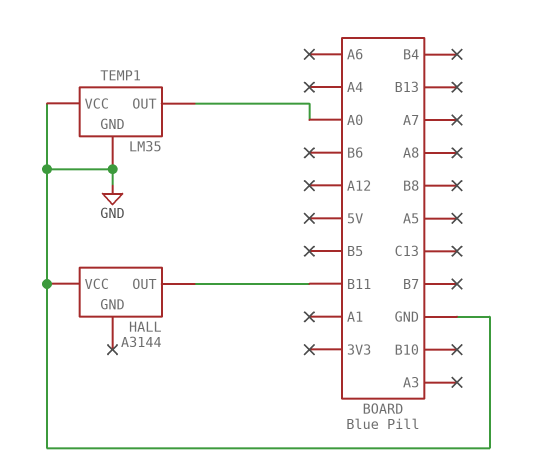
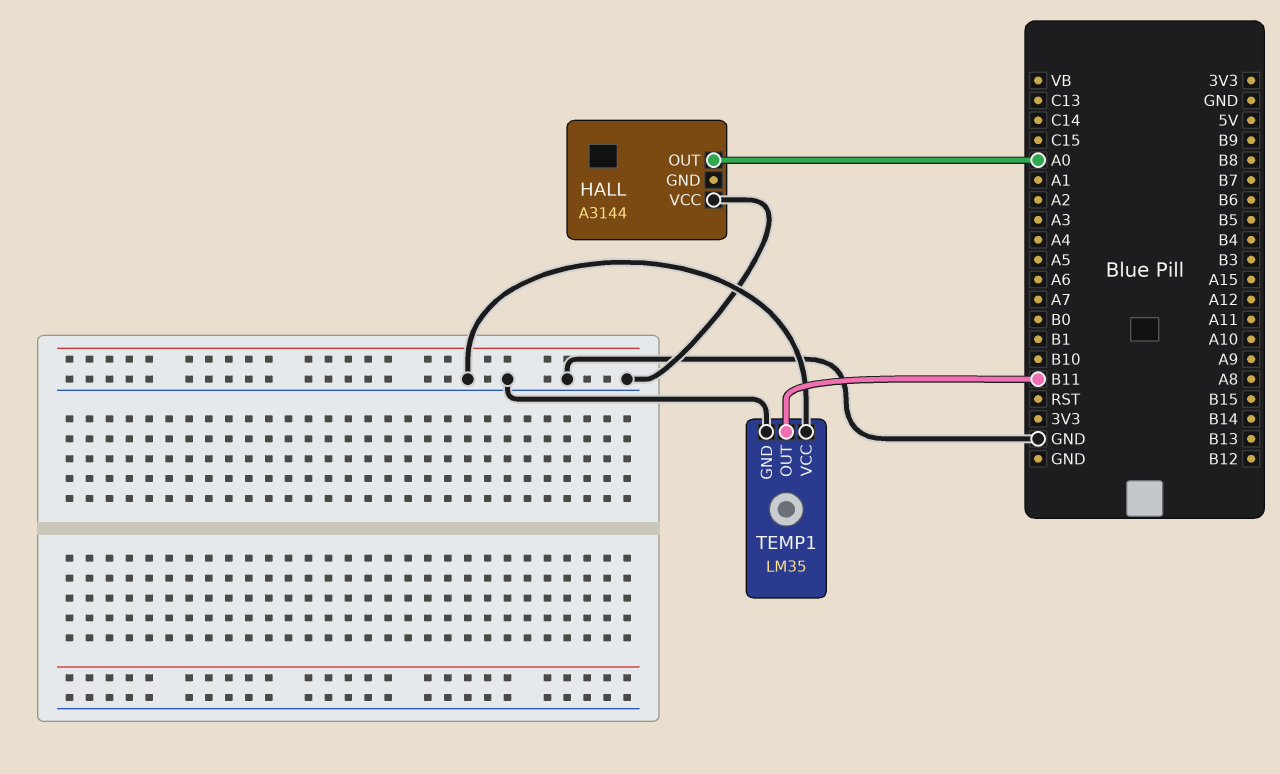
HALL pin OUT: B11 -> A0
TEMP1 pin OUT: A0 -> B11

